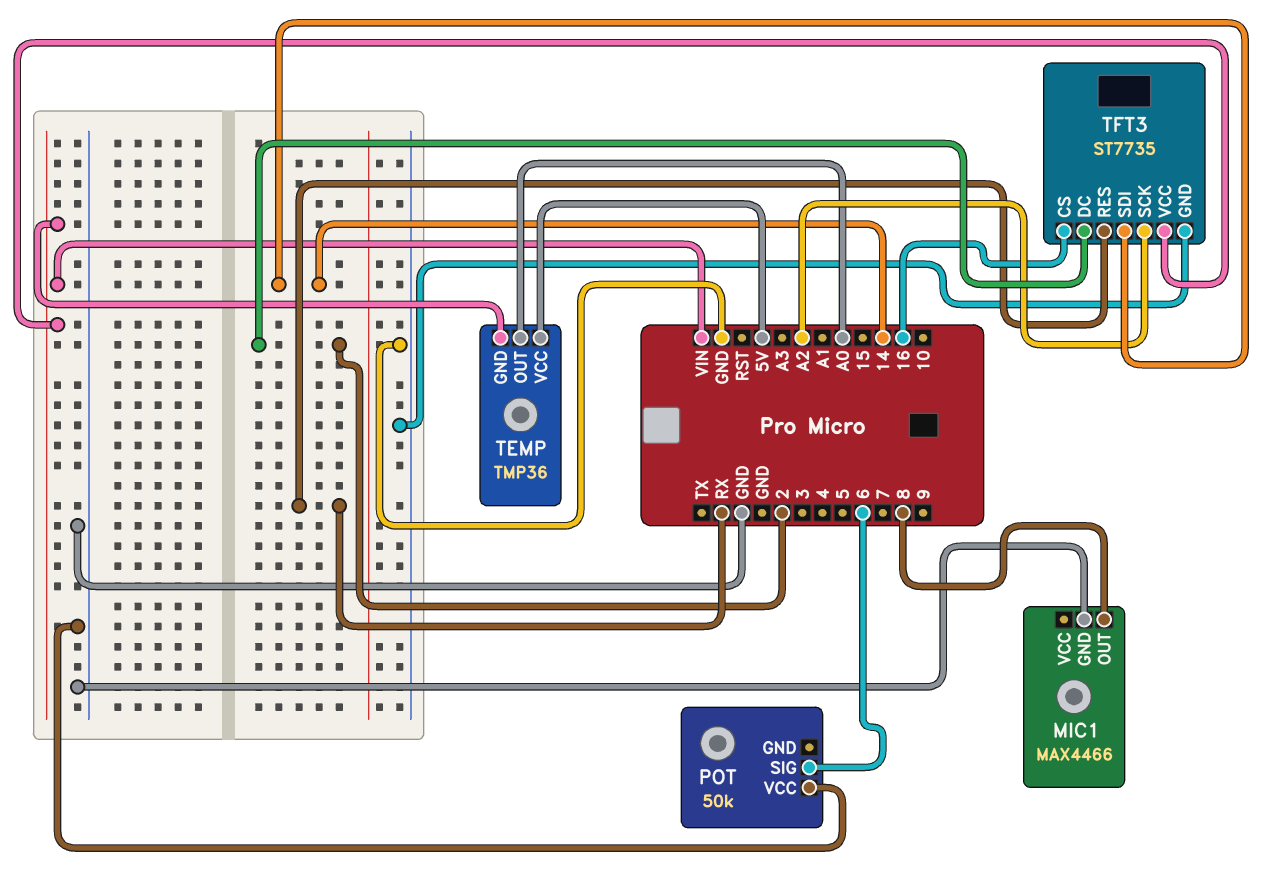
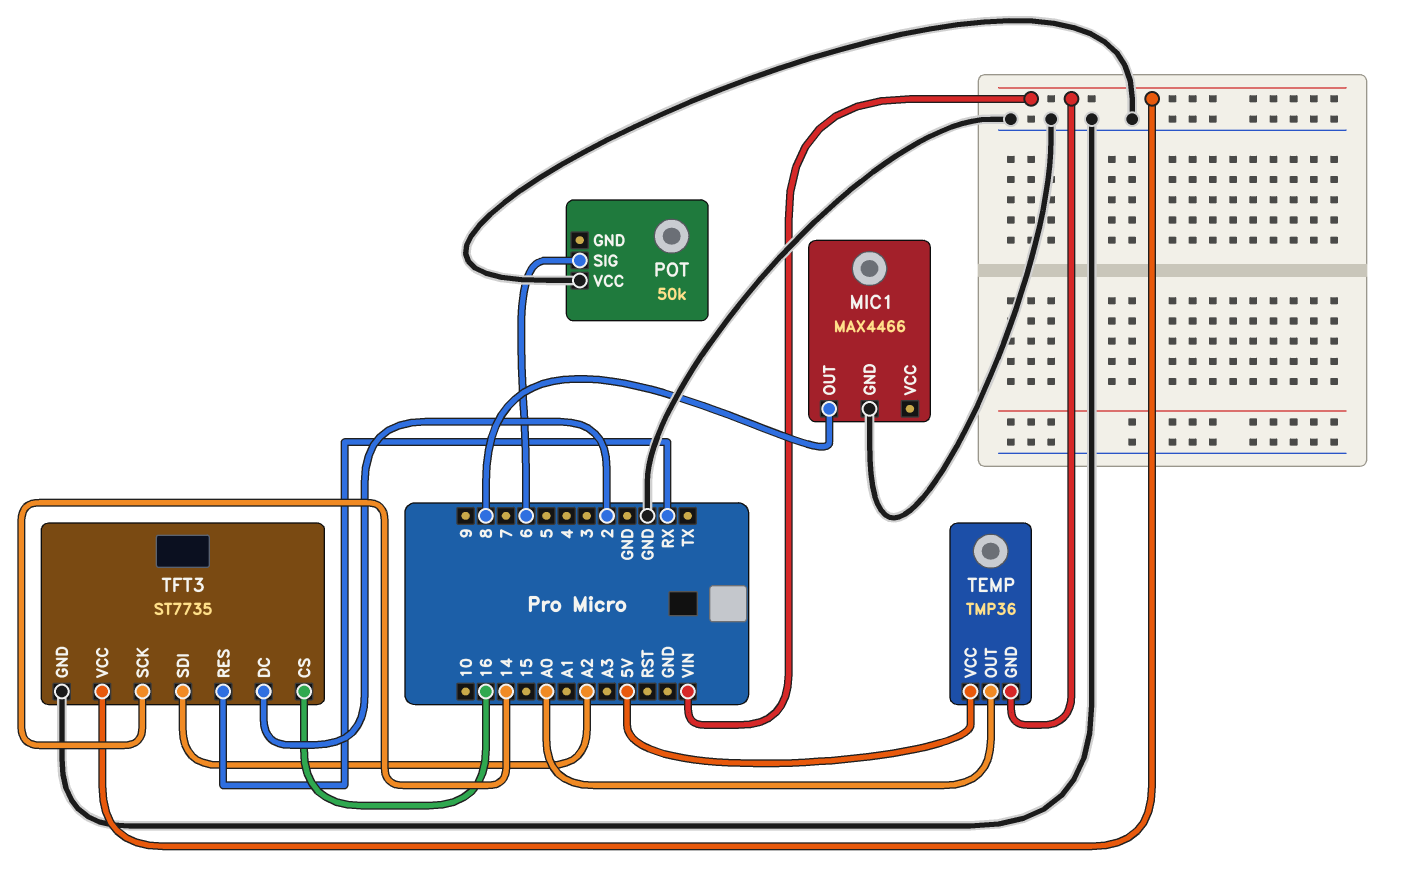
TFT3 pin SCK: A2 -> 14
TFT3 pin SDI: 14 -> A2

